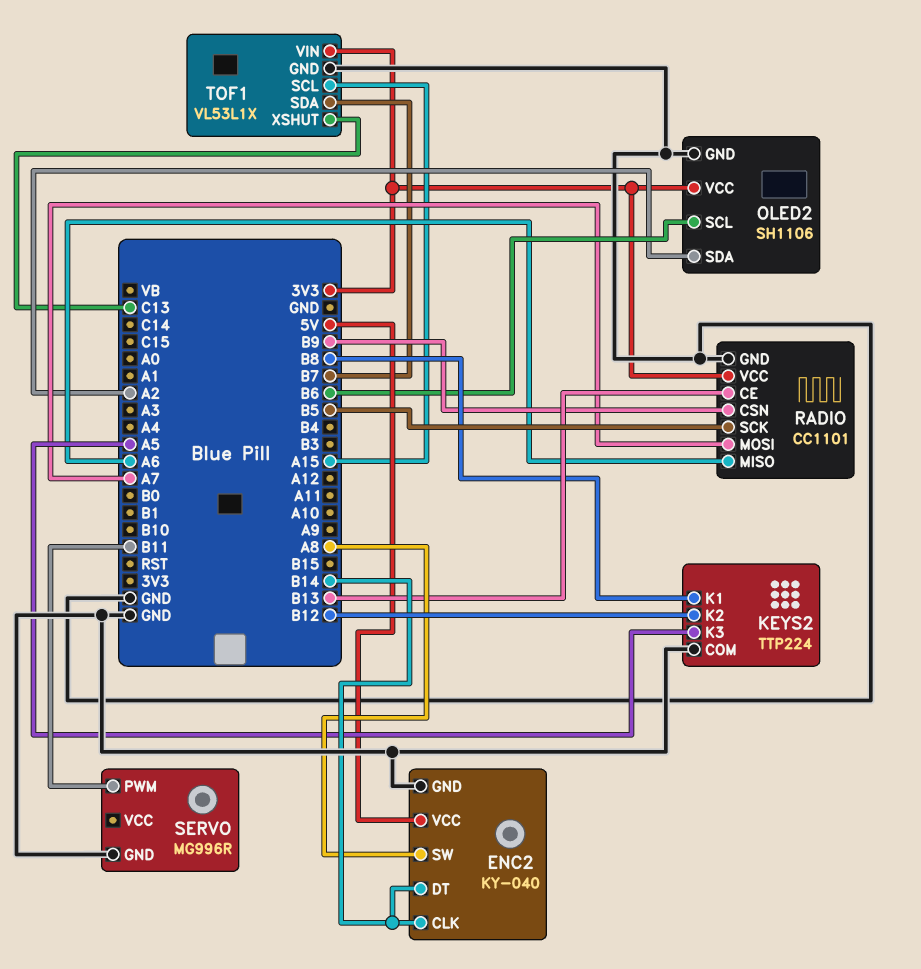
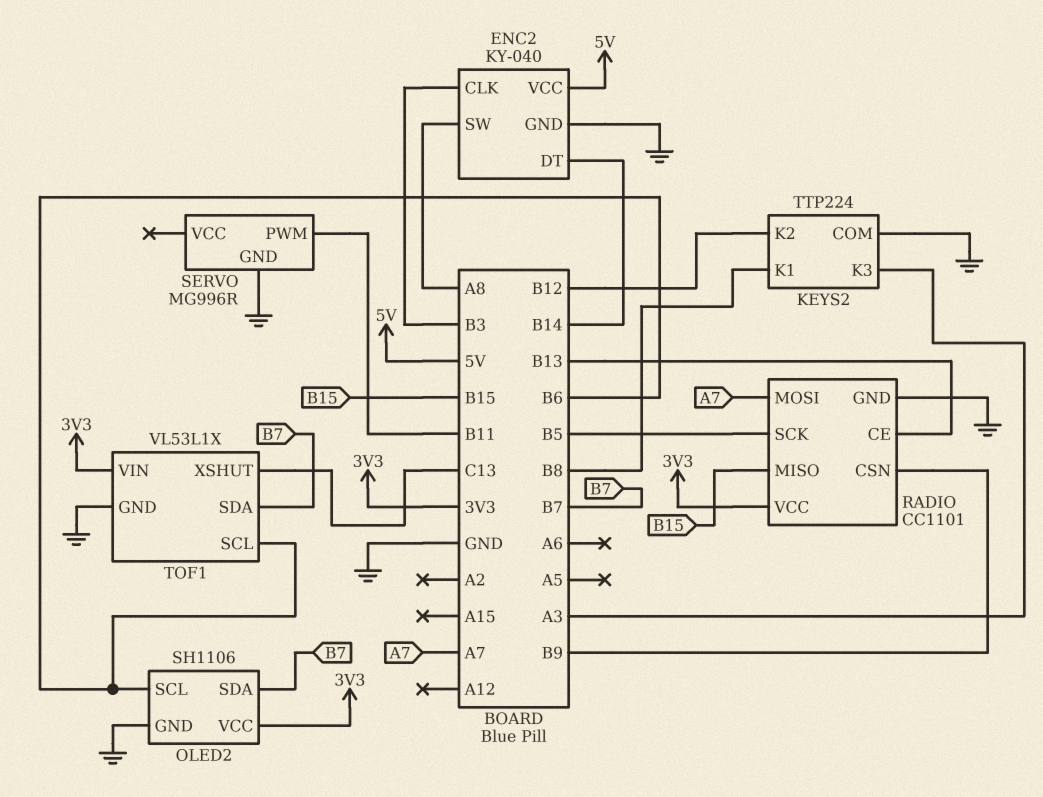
ENC2 pin CLK: B14 -> B3
KEYS2 pin K3: A5 -> A3
OLED2 pin SDA: A2 -> B7
RADIO pin MISO: A6 -> B15
TOF1 pin SCL: A15 -> B6

